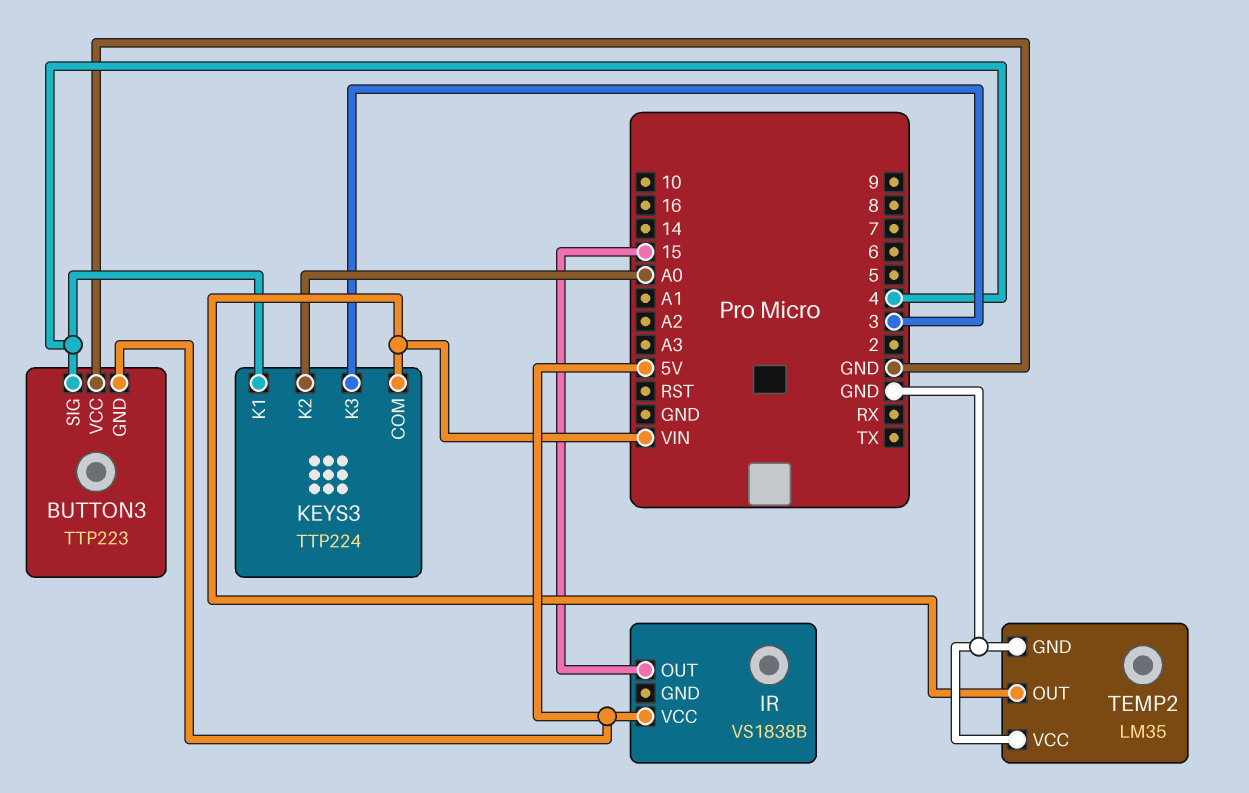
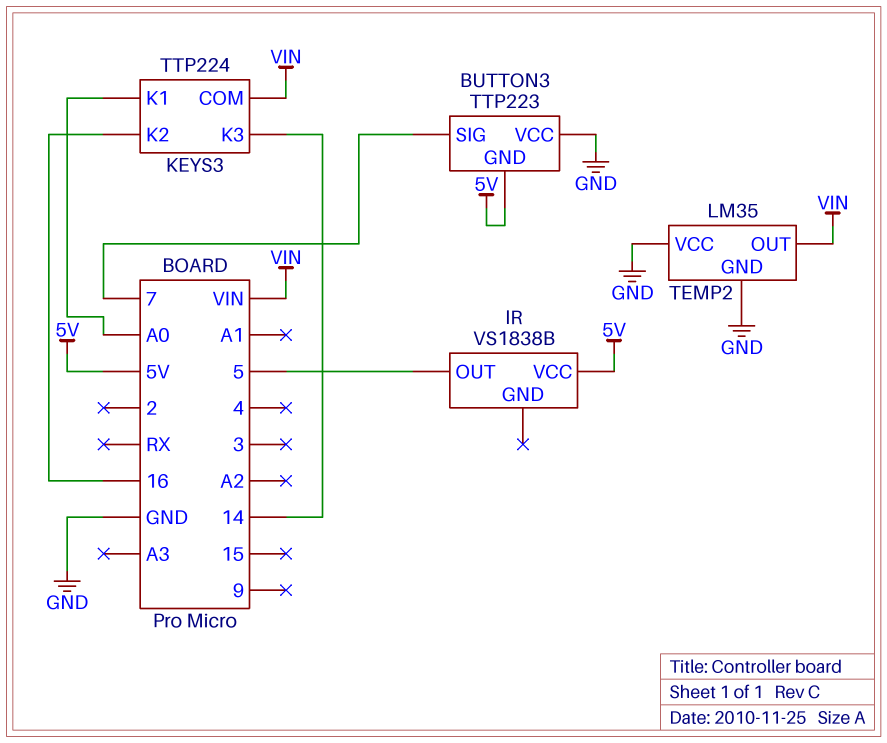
BUTTON3 pin SIG: 4 -> 7
IR pin OUT: 15 -> 5
KEYS3 pin K1: 4 -> A0
KEYS3 pin K2: A0 -> 16
KEYS3 pin K3: 3 -> 14

